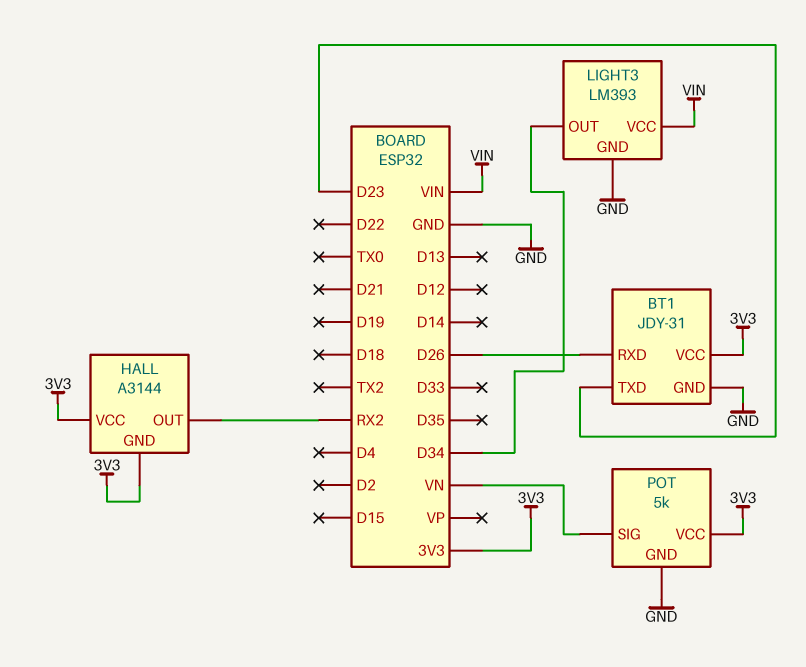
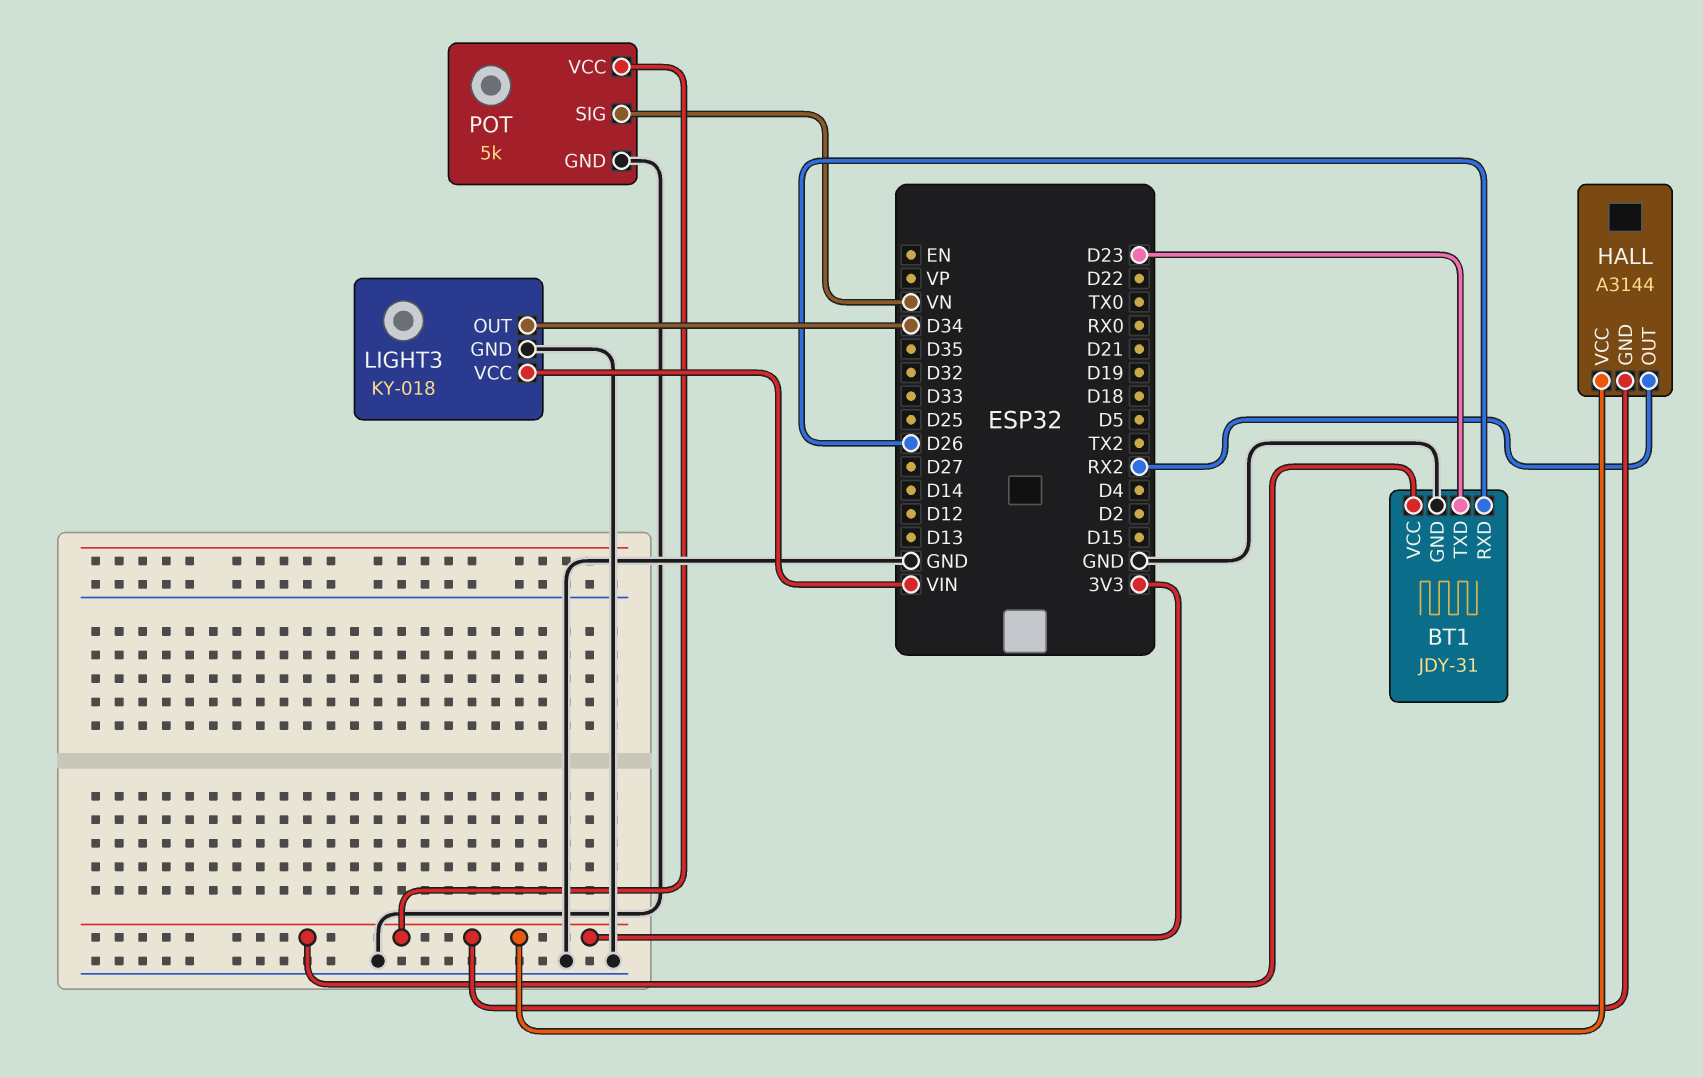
LIGHT3: LM393 -> KY-018

